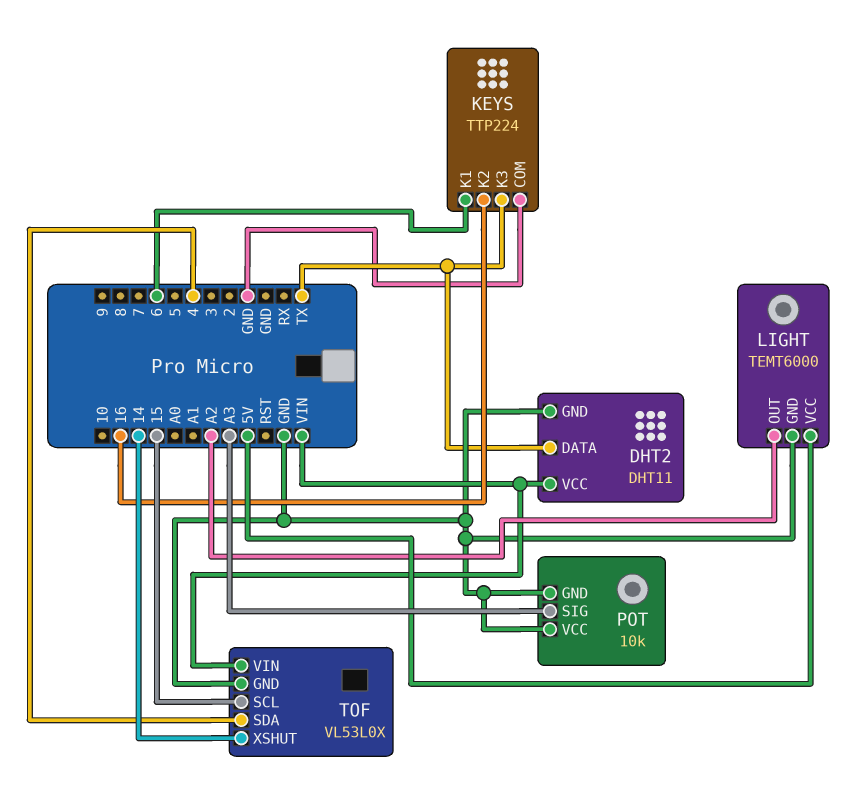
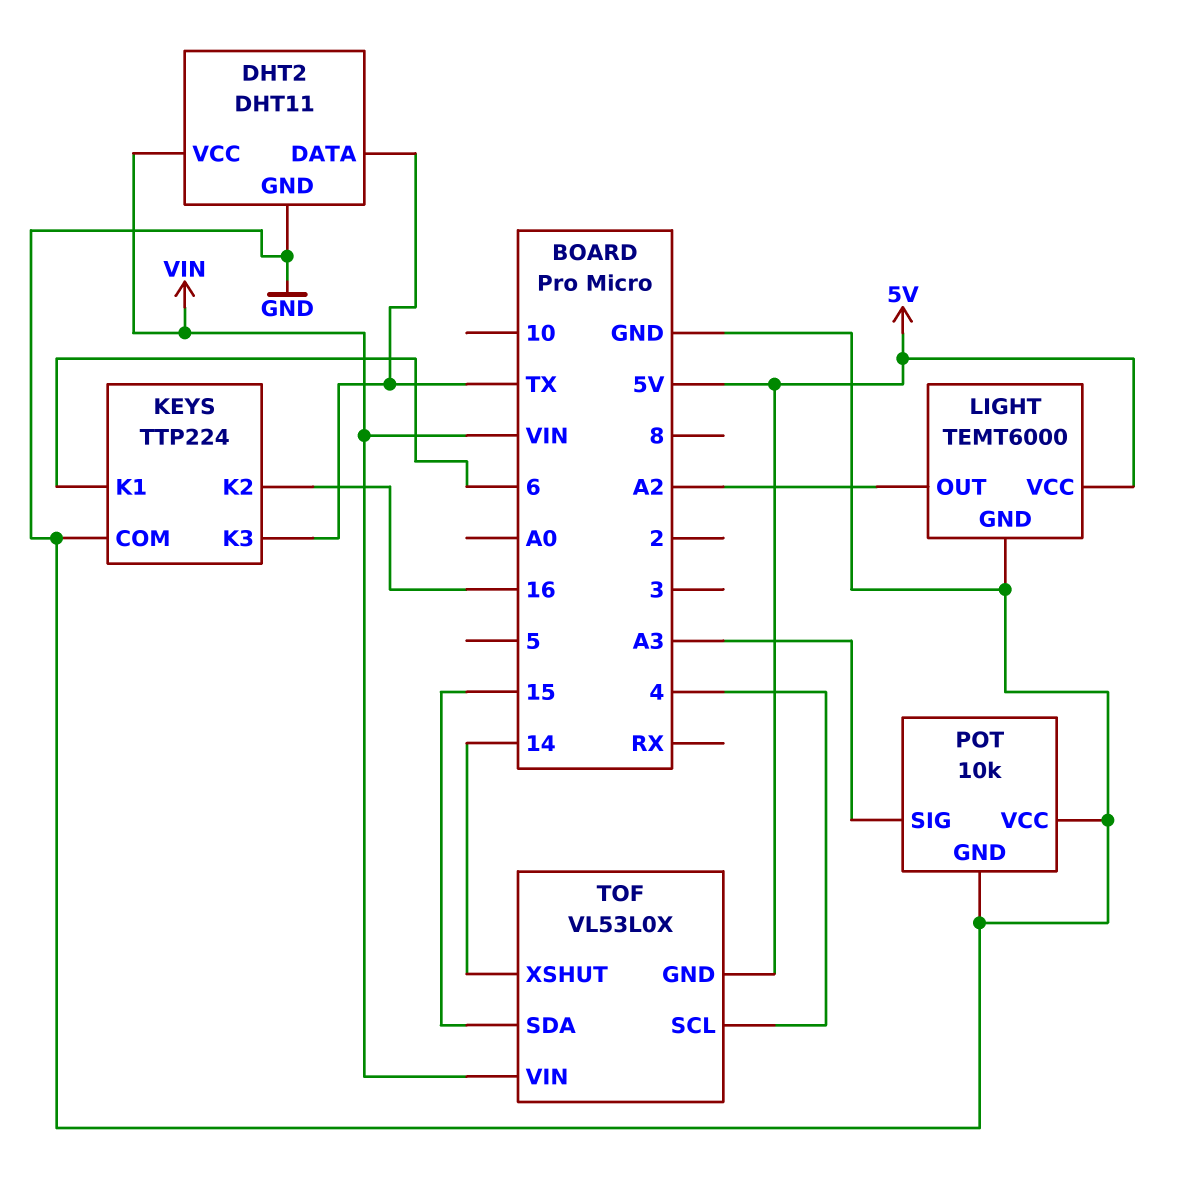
TOF pin GND: GND -> 5V
TOF pin SCL: 15 -> 4
TOF pin SDA: 4 -> 15

